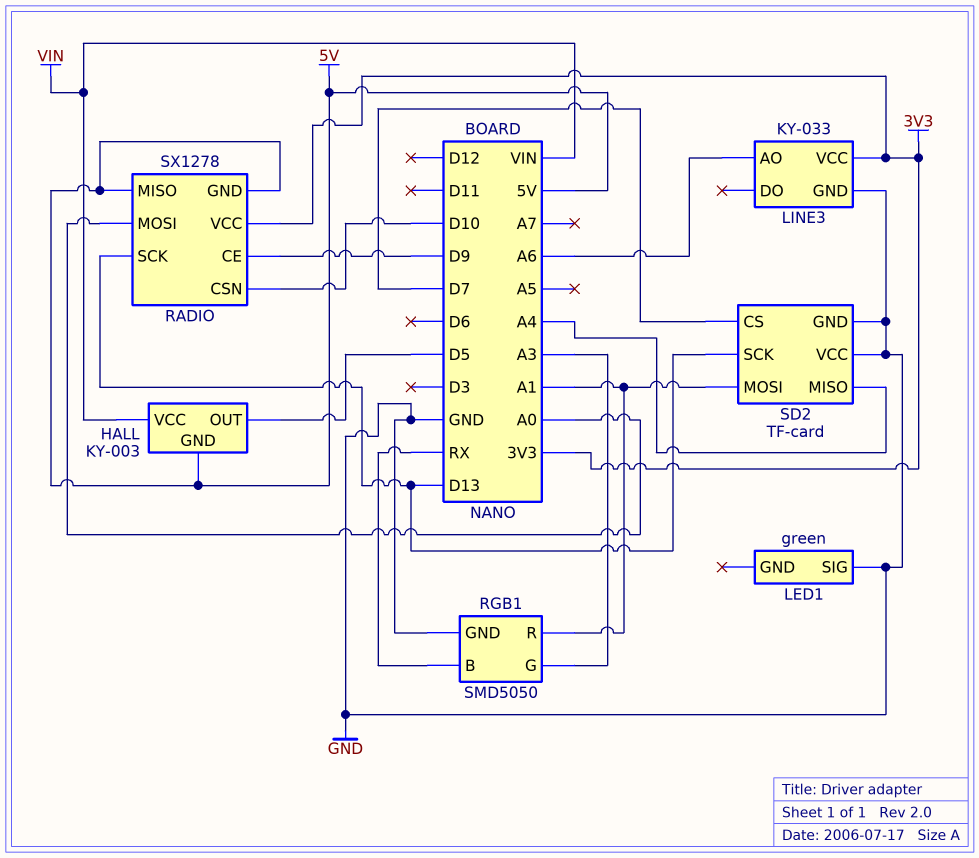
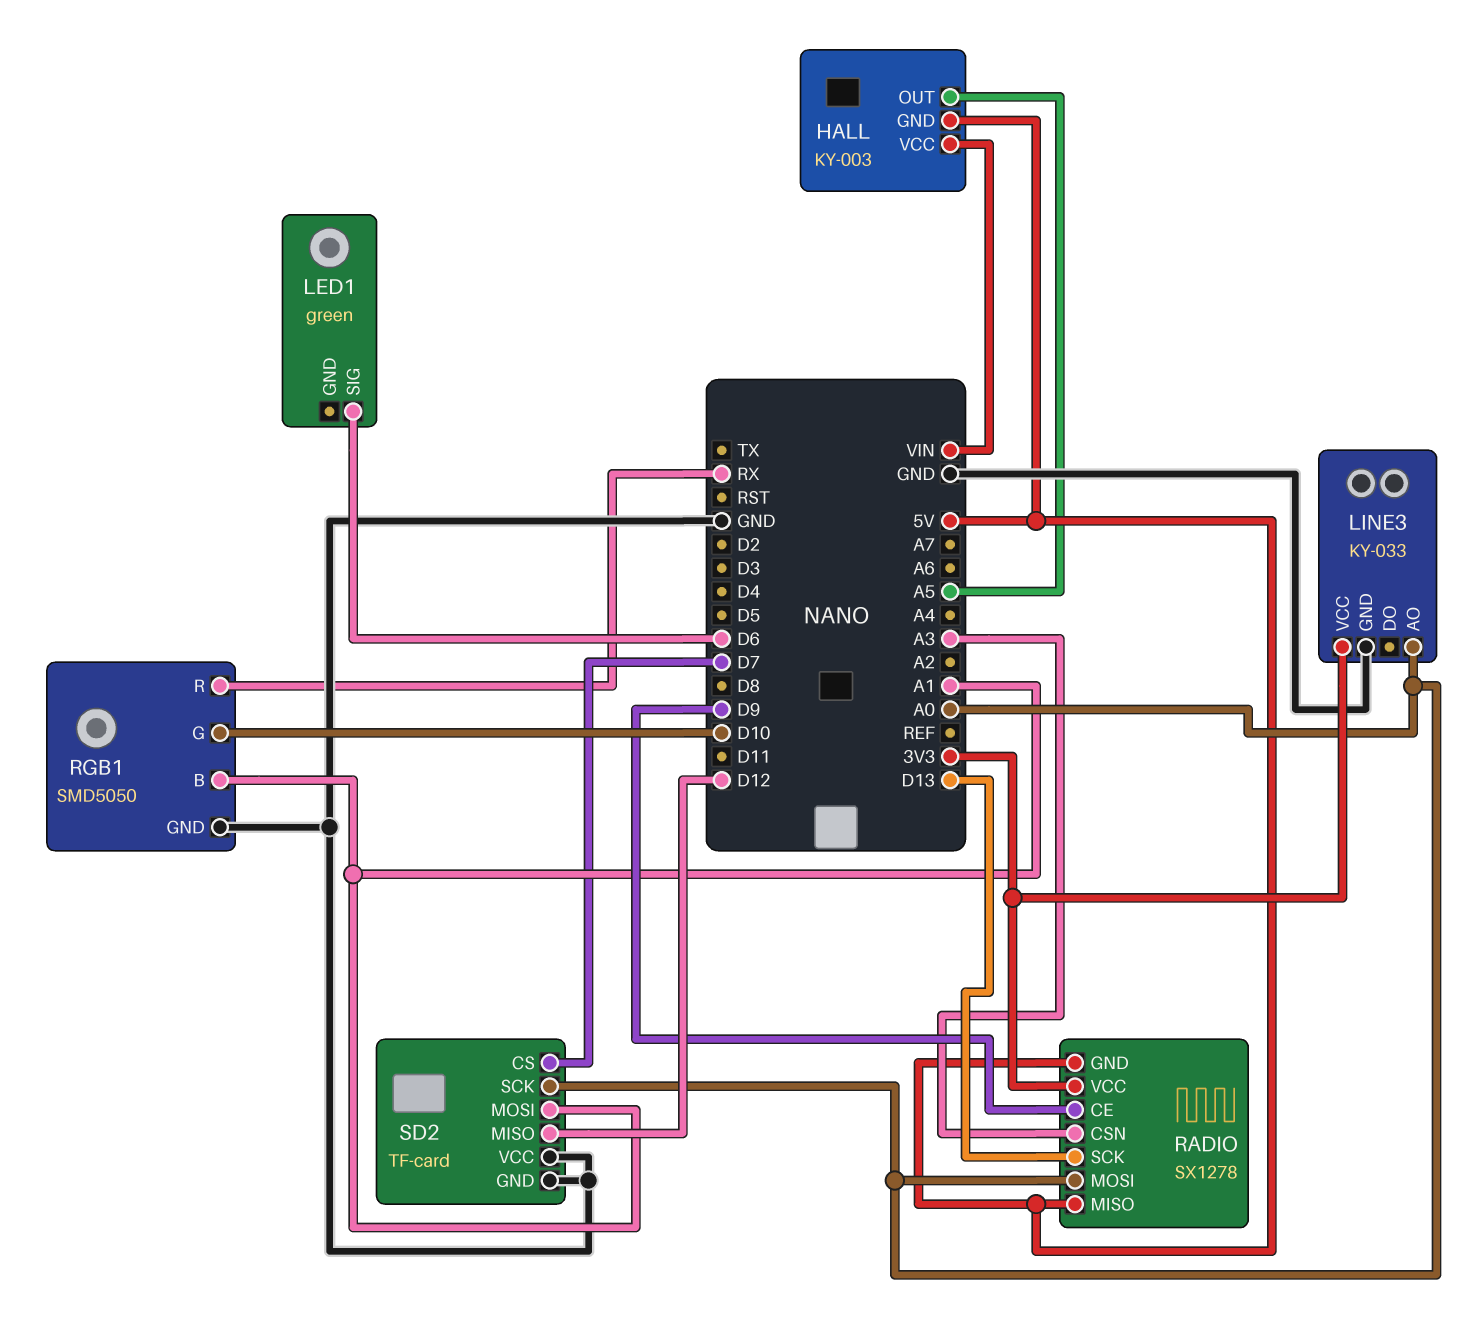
HALL pin OUT: D5 -> A5
LED1 pin SIG: GND -> D6
LINE3 pin AO: A6 -> A0
RADIO pin CSN: D10 -> A3
RGB1 pin B: RX -> A1
RGB1 pin G: A3 -> D10
RGB1 pin R: A1 -> RX
SD2 pin MISO: A4 -> D12
SD2 pin SCK: D13 -> A0

